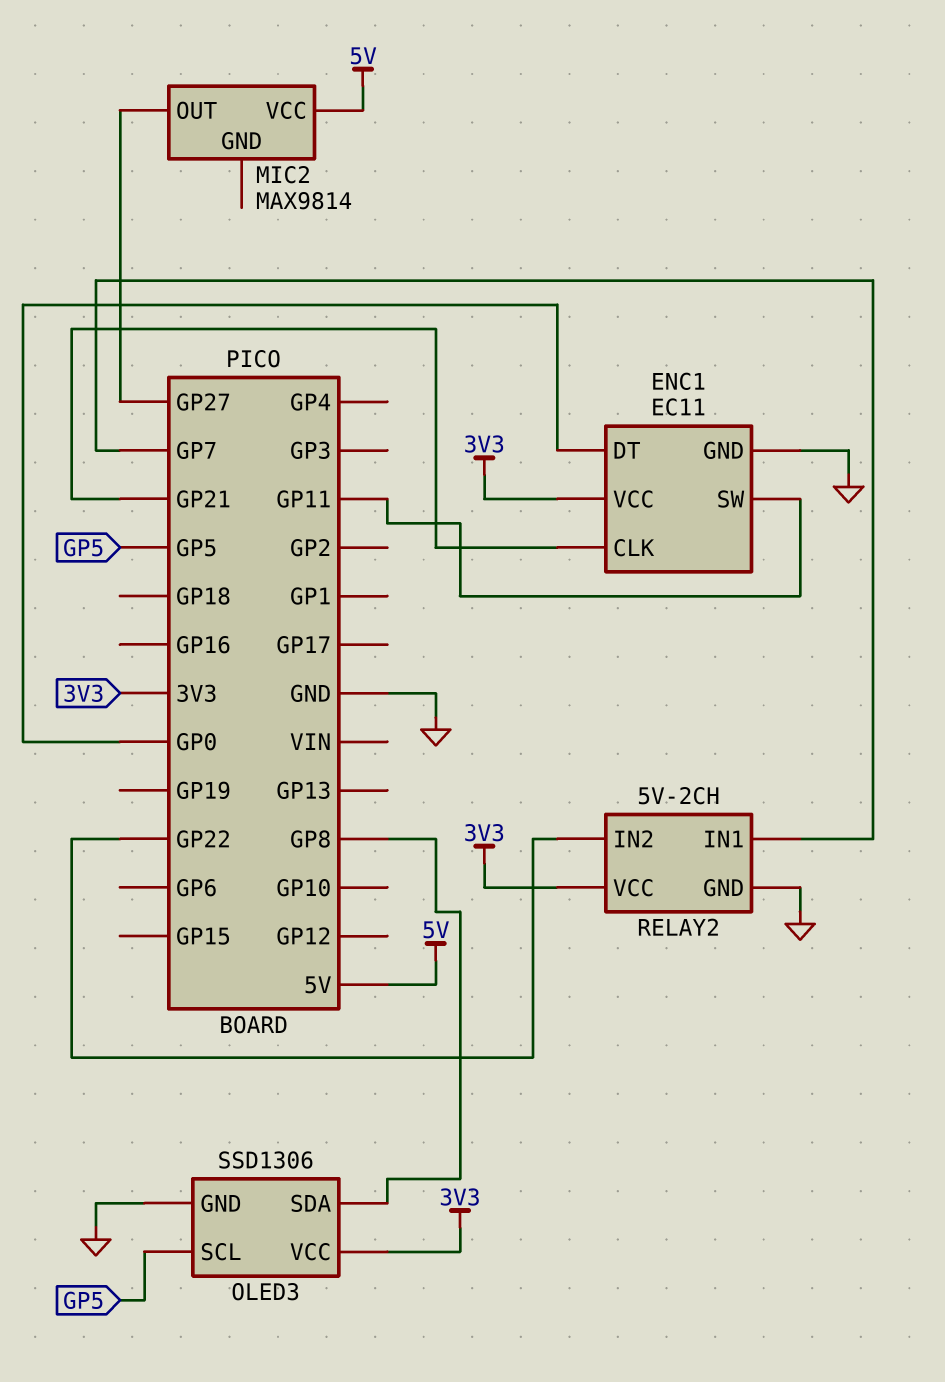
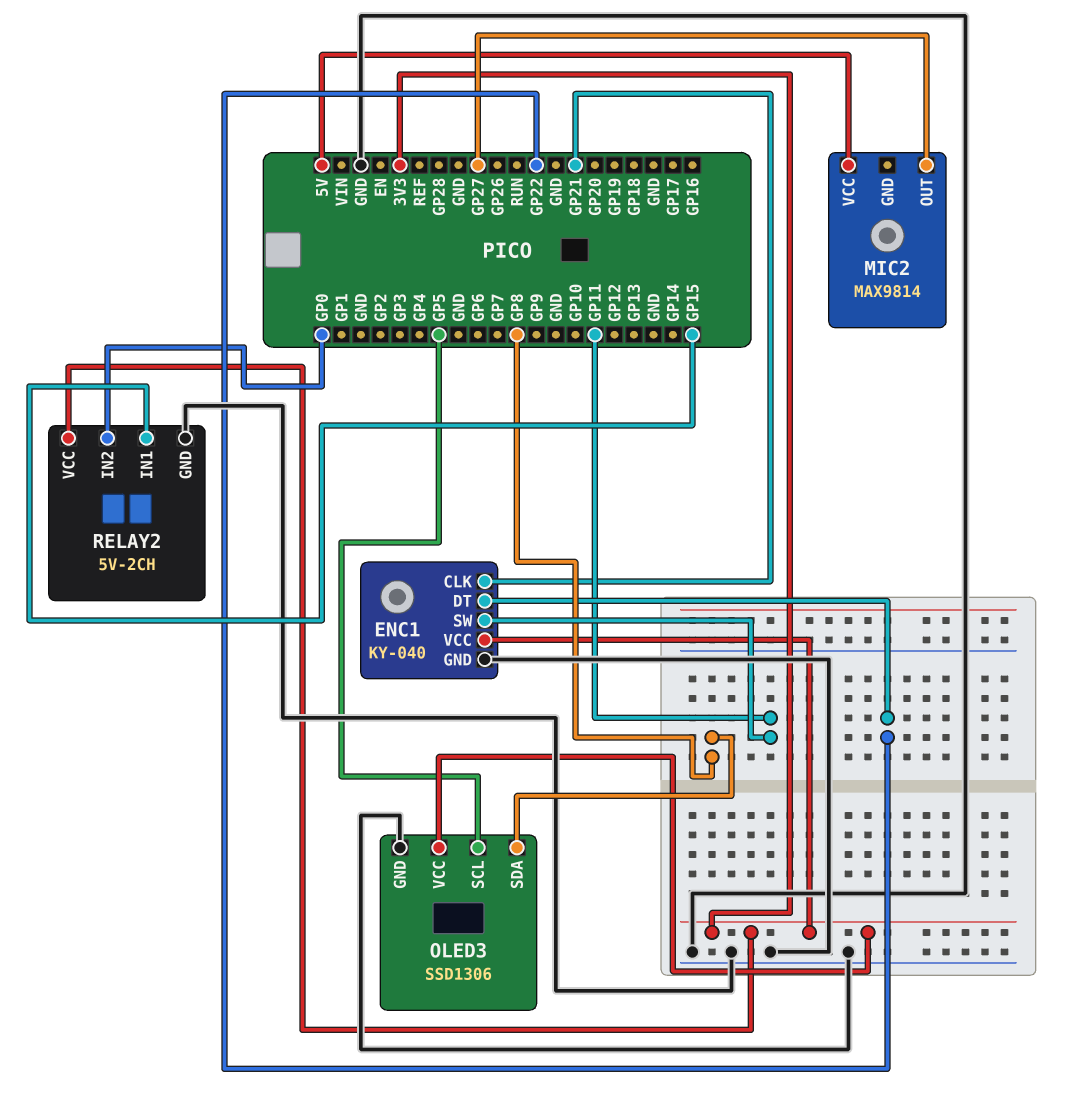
ENC1: EC11 -> KY-040
ENC1 pin DT: GP0 -> GP22
RELAY2 pin IN1: GP7 -> GP15
RELAY2 pin IN2: GP22 -> GP0

